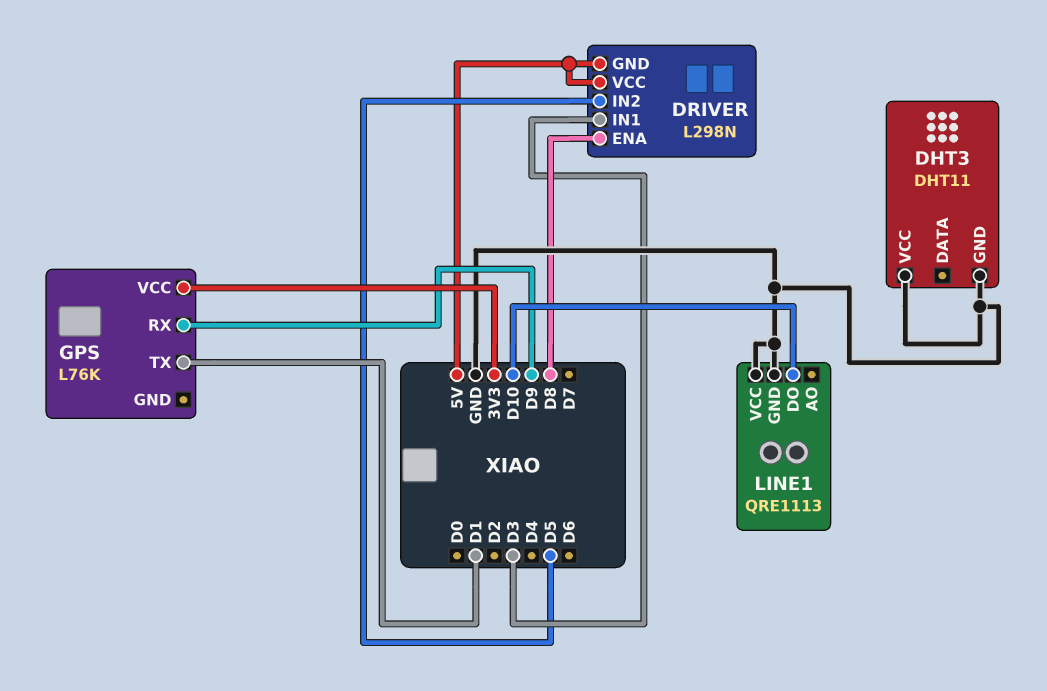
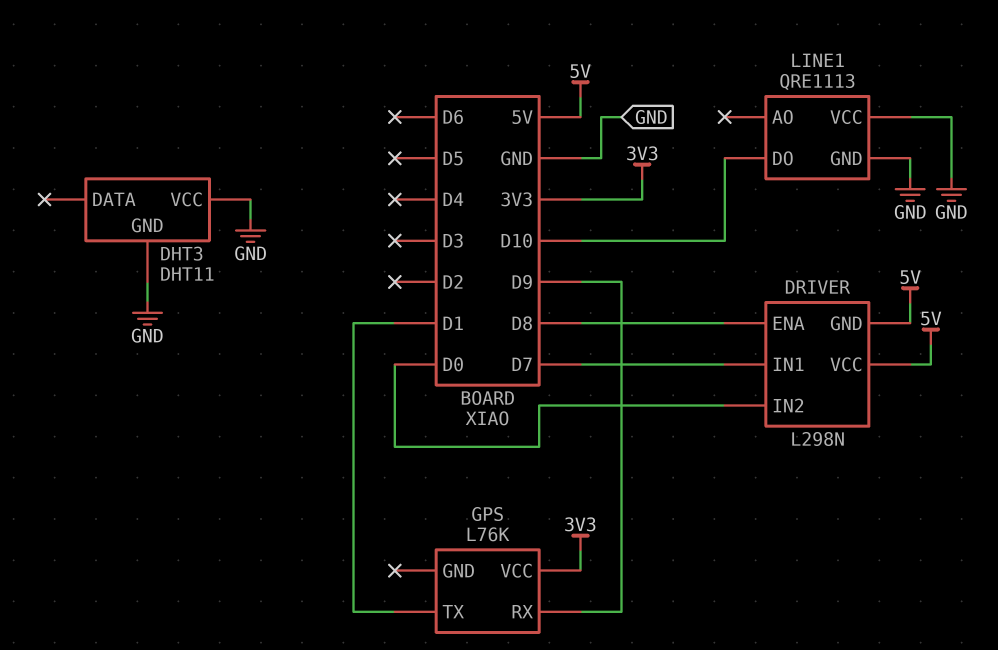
DRIVER pin IN1: D3 -> D7
DRIVER pin IN2: D5 -> D0

